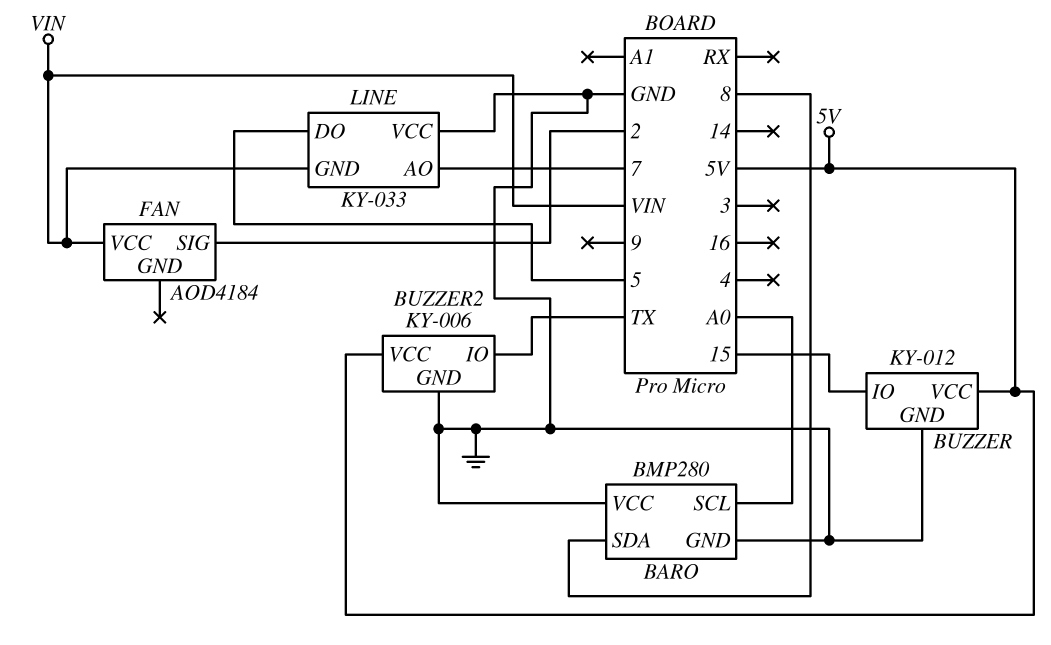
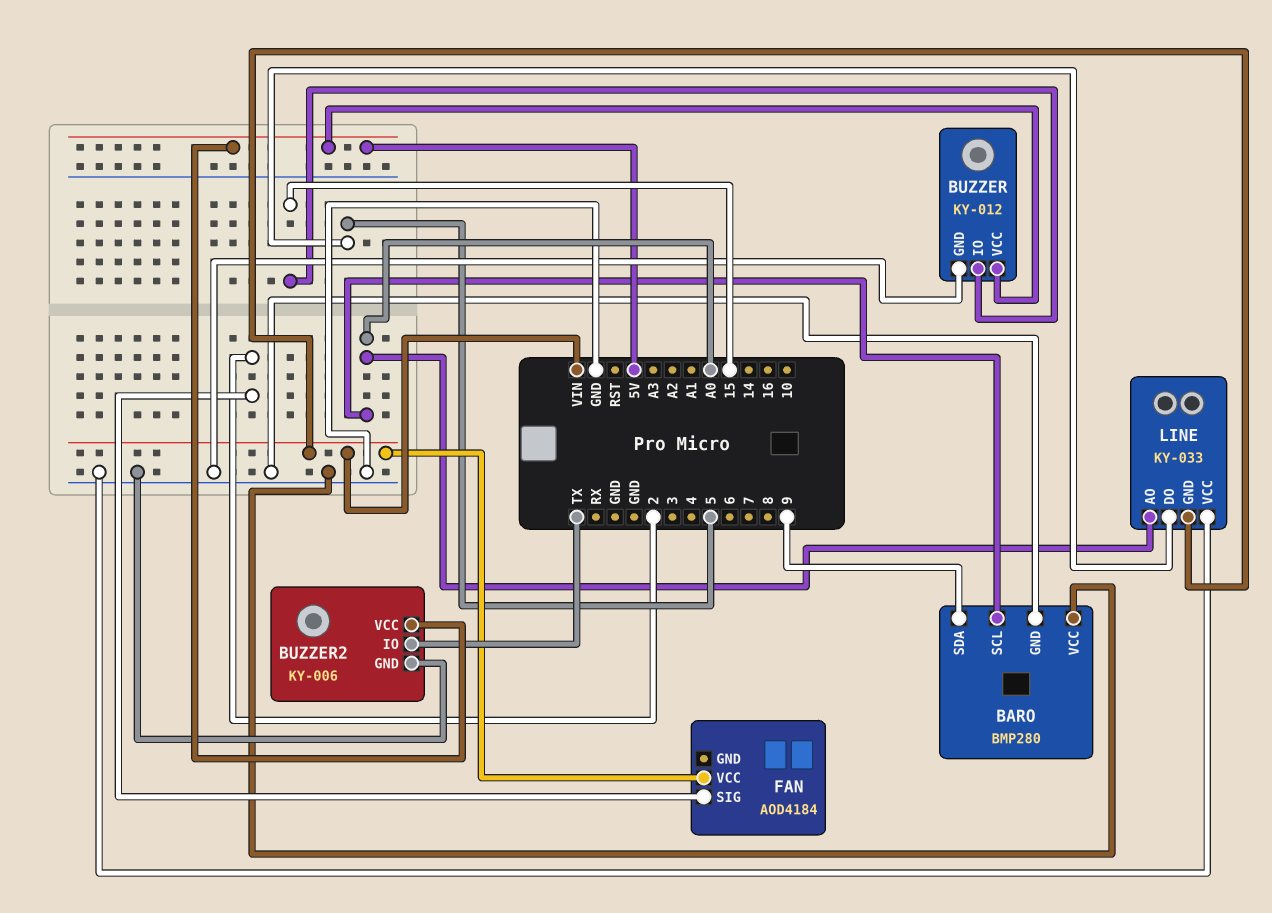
BARO pin SDA: 8 -> 9
LINE pin AO: 7 -> A0

